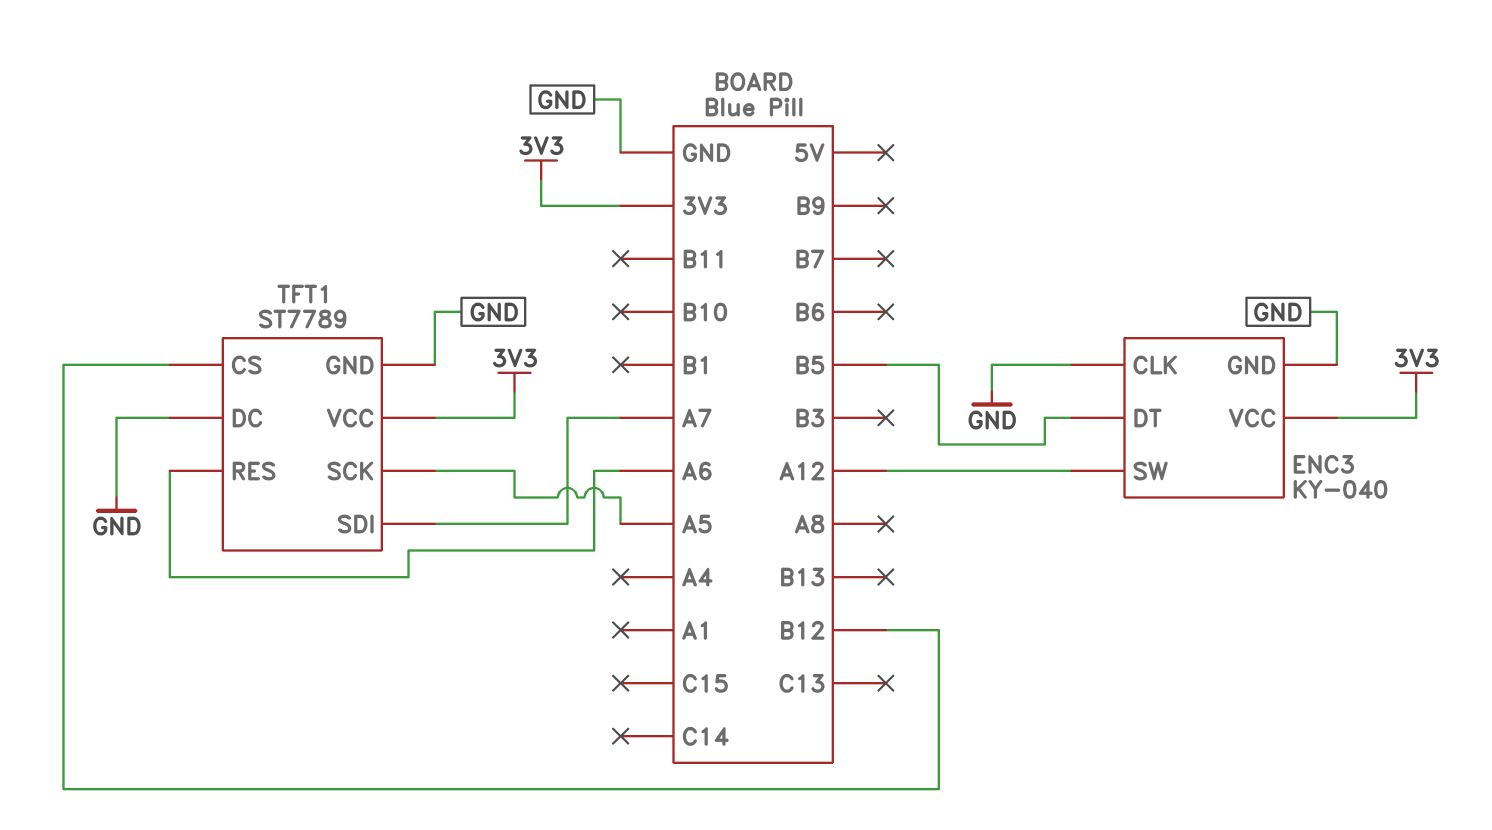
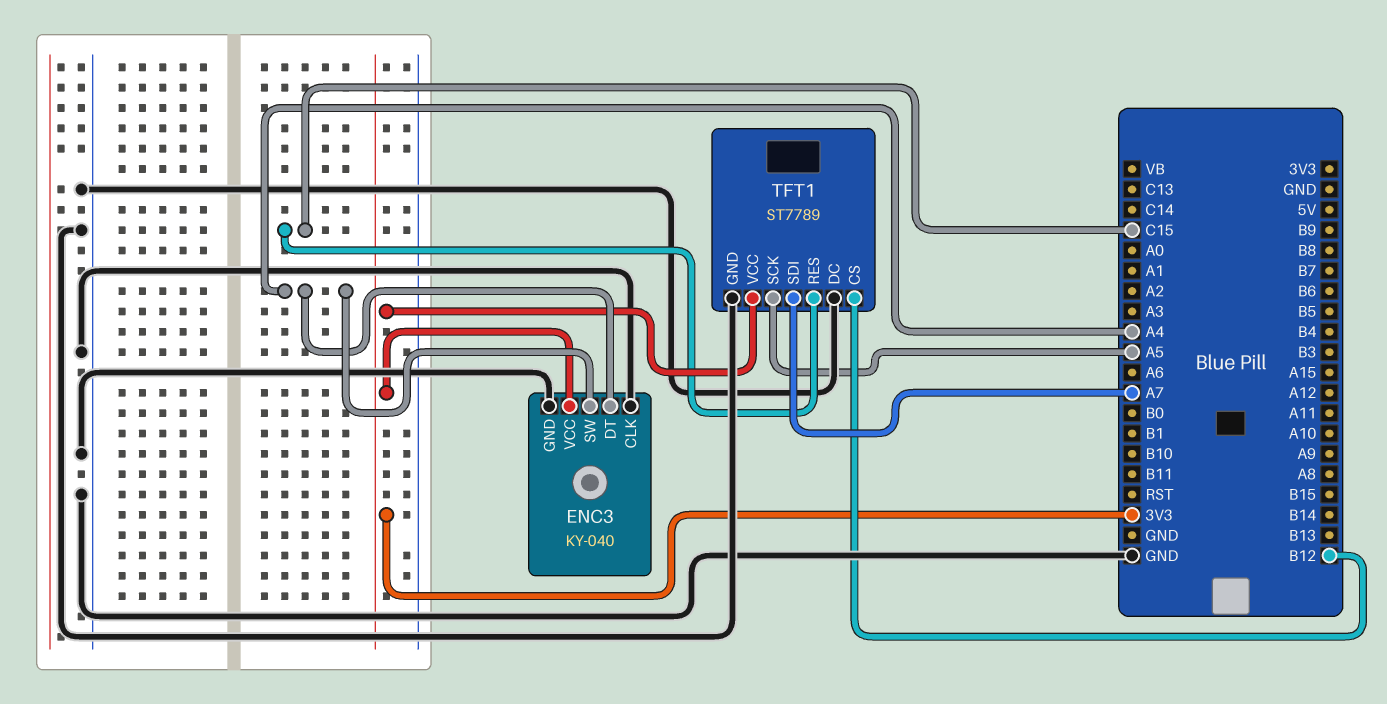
ENC3 pin DT: B5 -> A4
ENC3 pin SW: A12 -> A4
TFT1 pin RES: A6 -> C15

